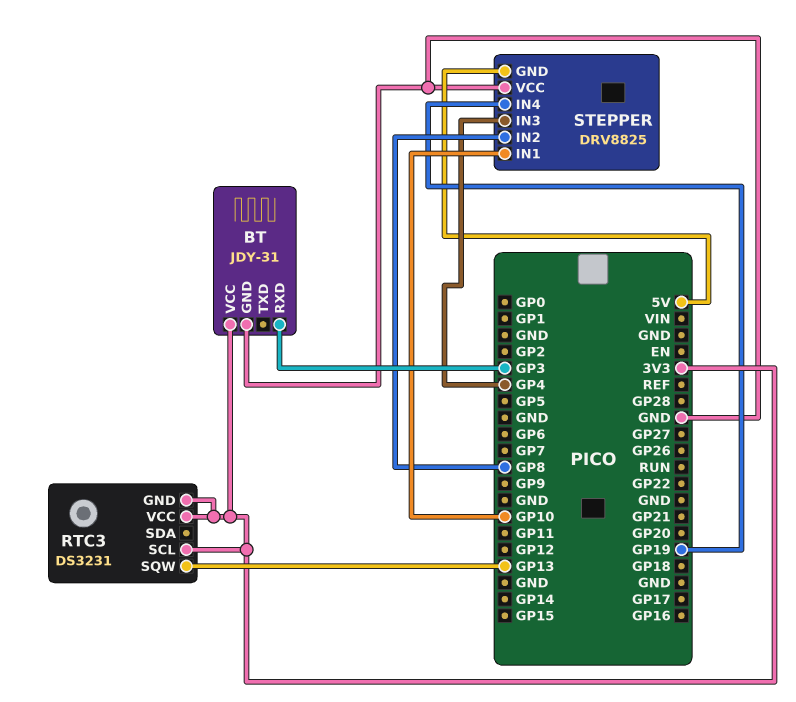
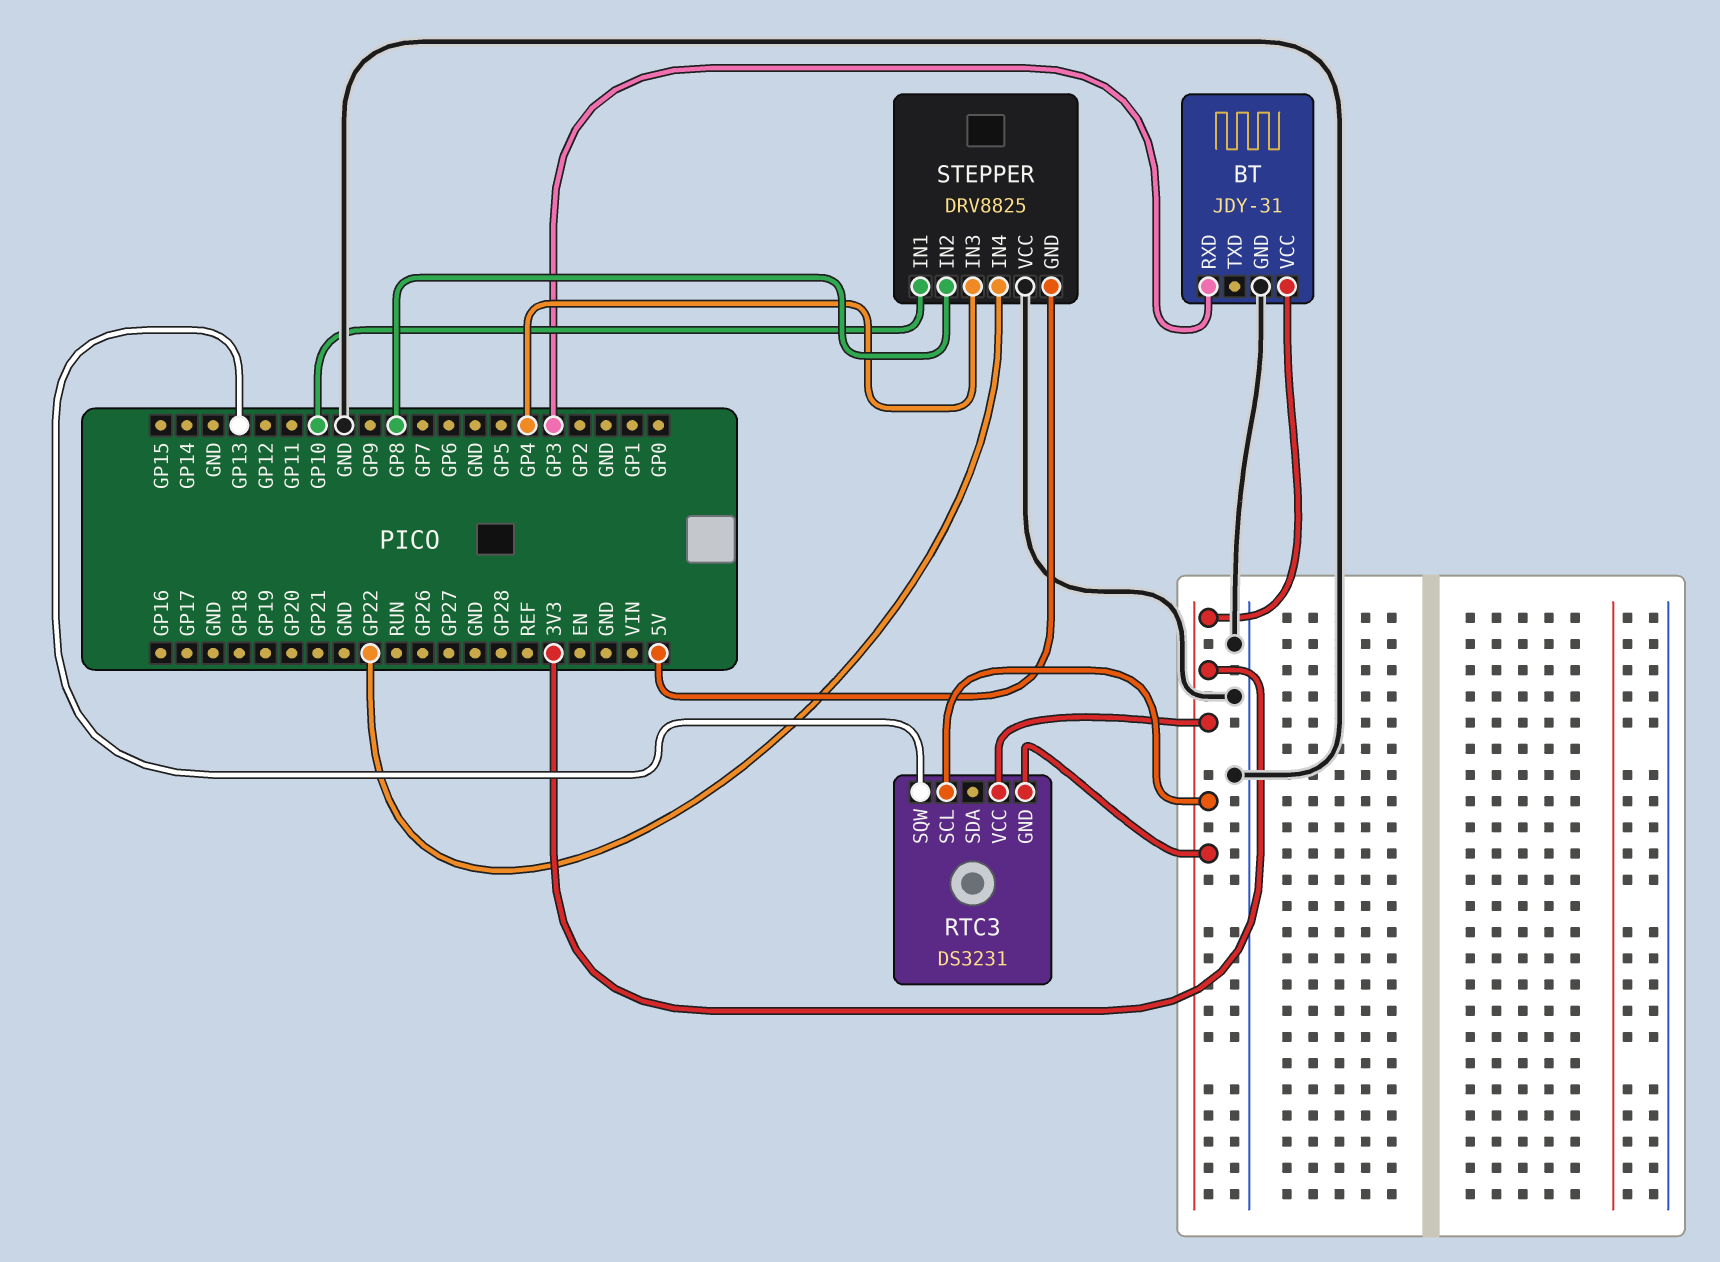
STEPPER pin IN4: GP19 -> GP22

